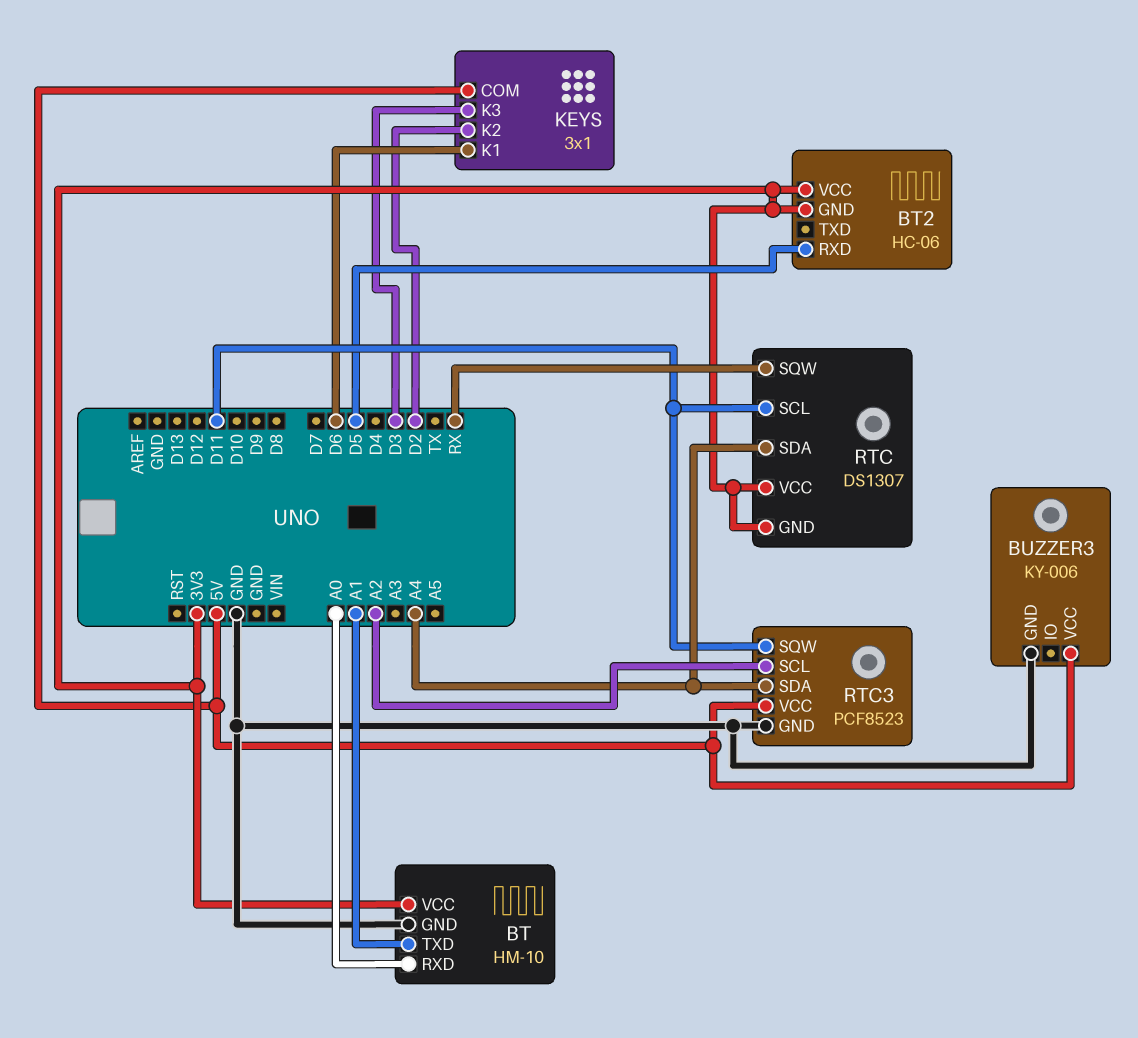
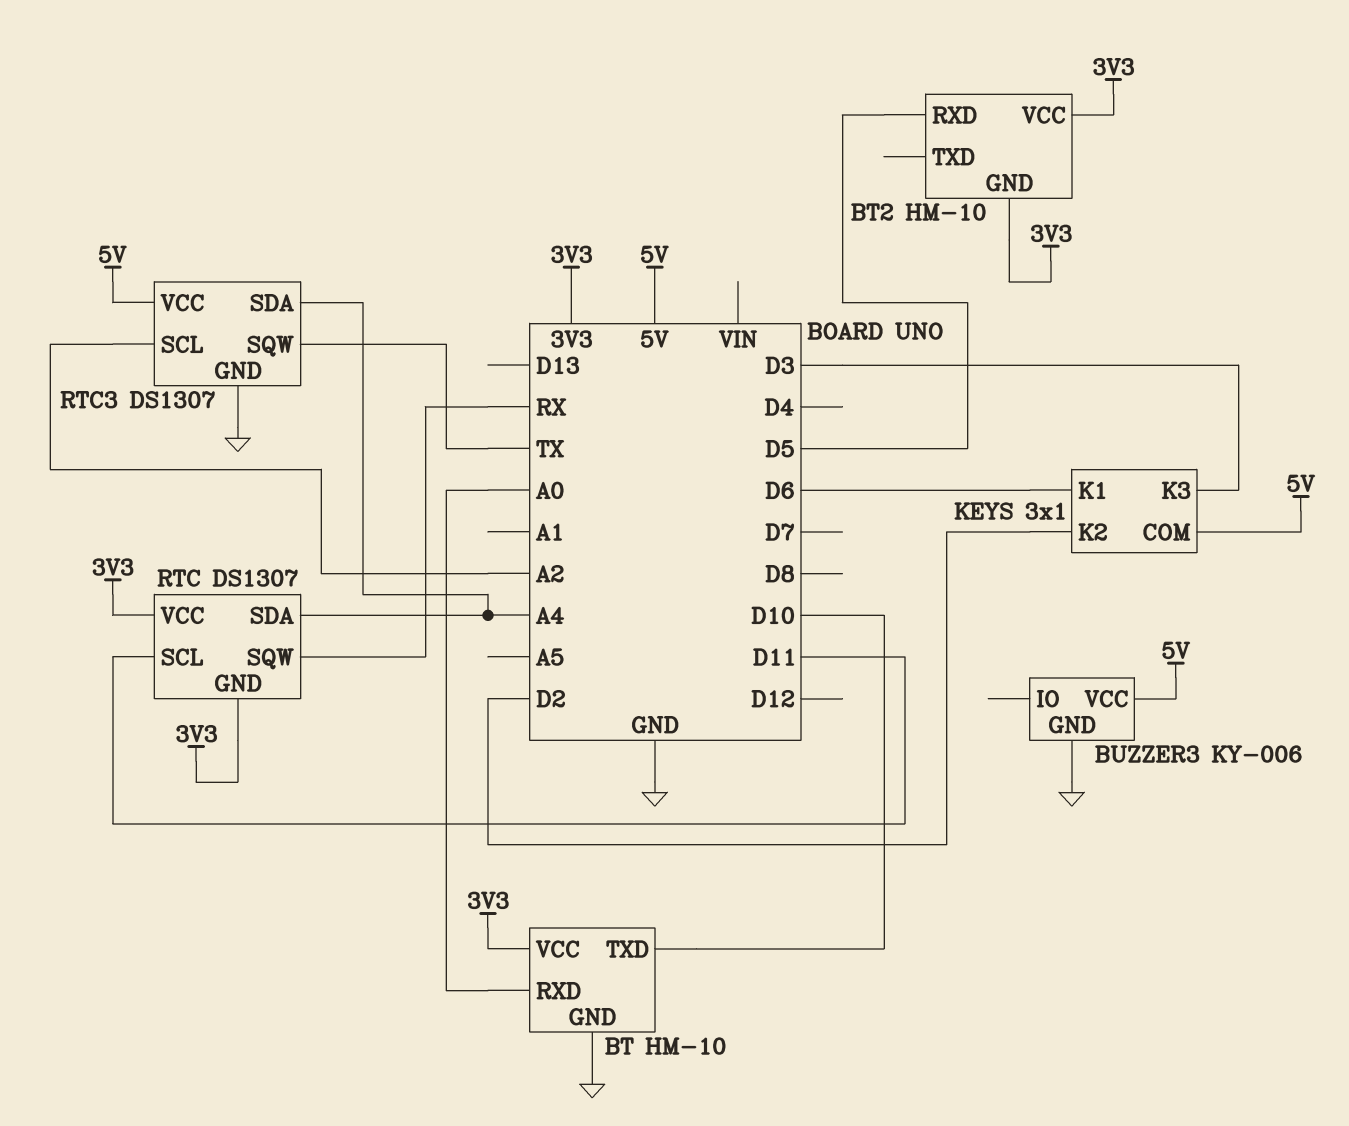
BT pin TXD: A1 -> D10
BT2: HC-06 -> HM-10
RTC3: PCF8523 -> DS1307
RTC3 pin SQW: D11 -> TX

